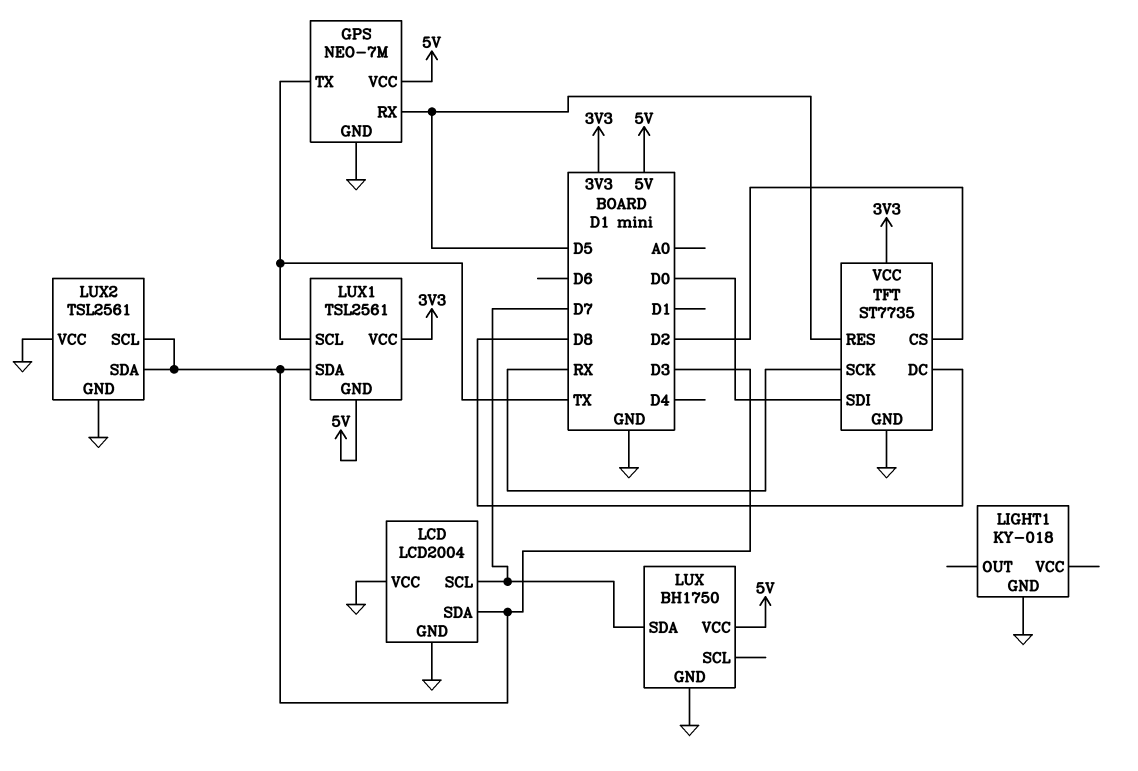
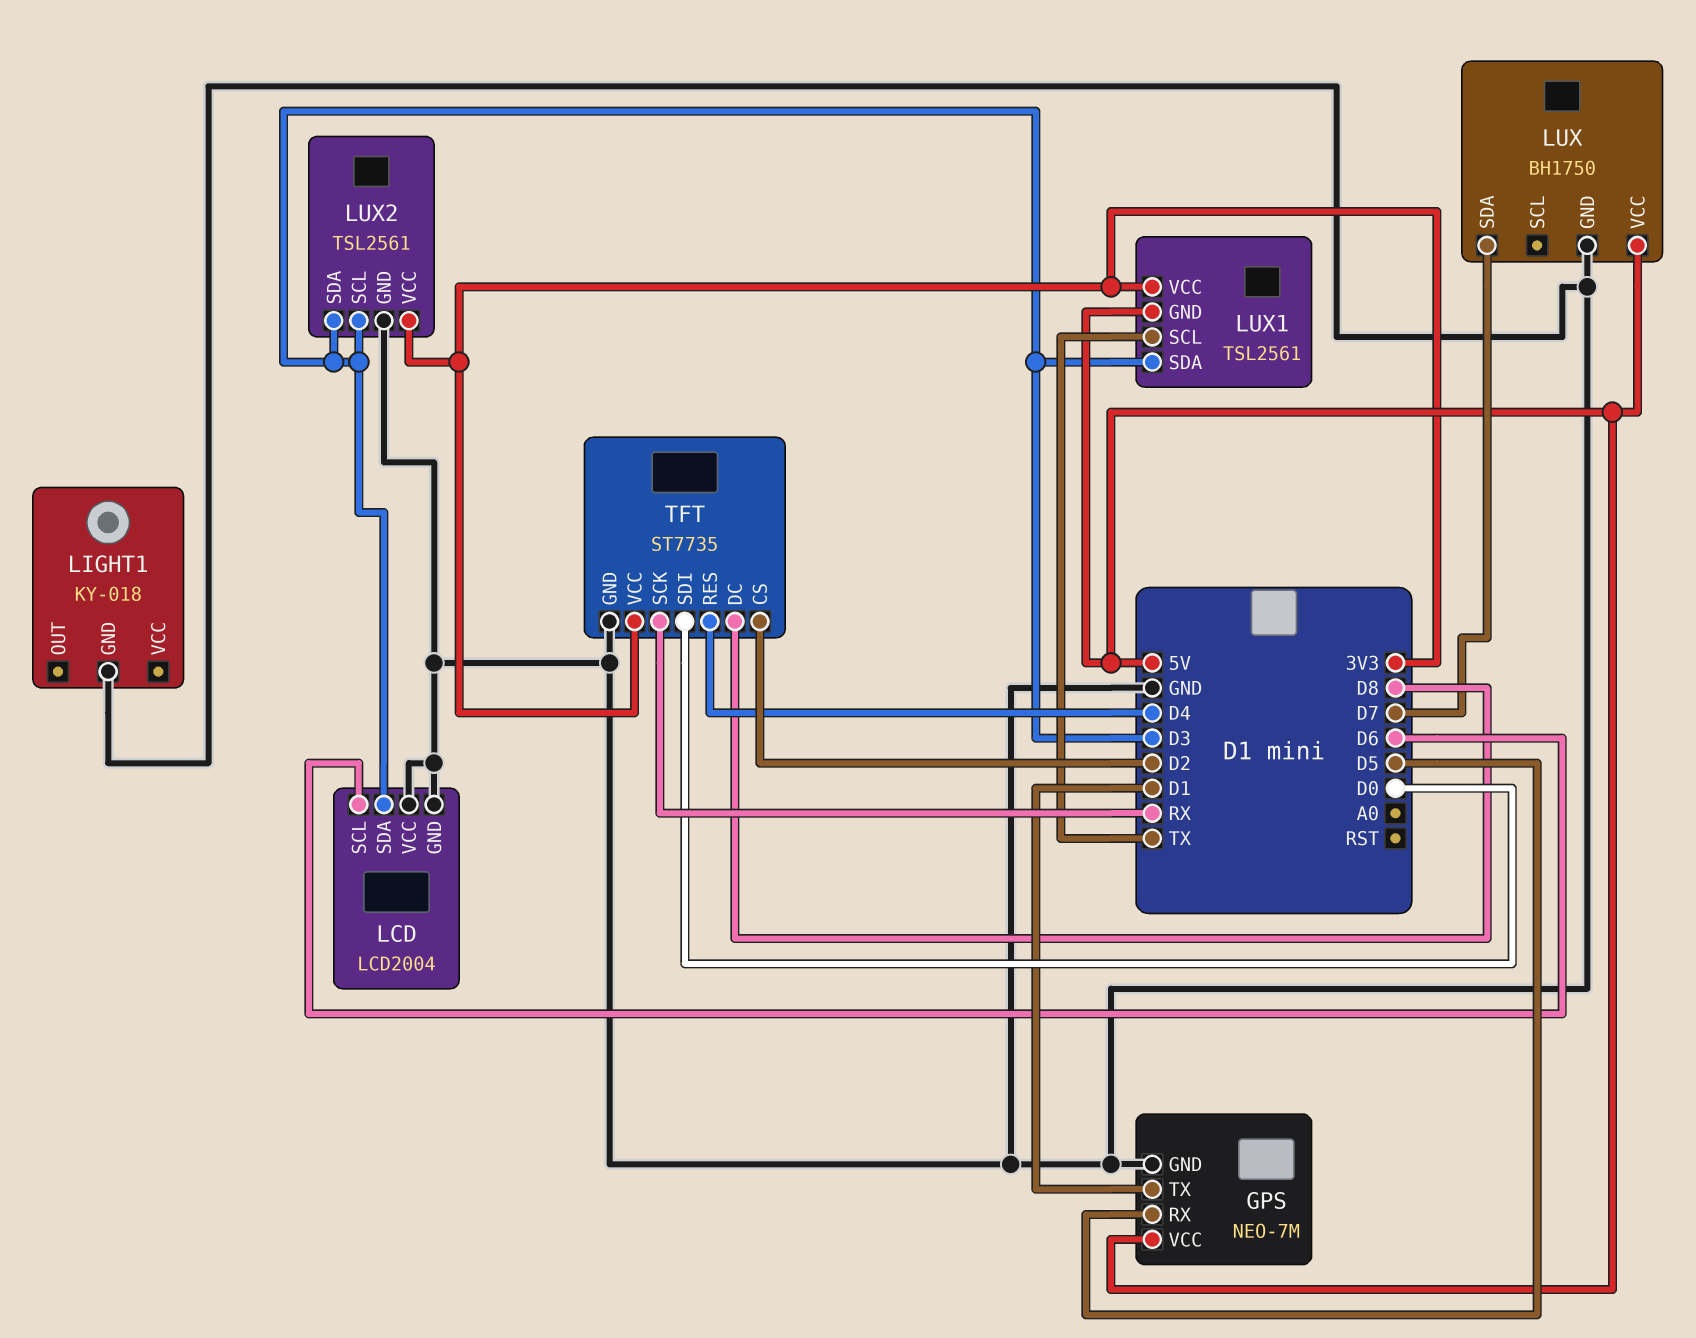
GPS pin TX: TX -> D1
LCD pin SCL: D7 -> D6
LUX2 pin VCC: GND -> 3V3
TFT pin RES: D5 -> D4

